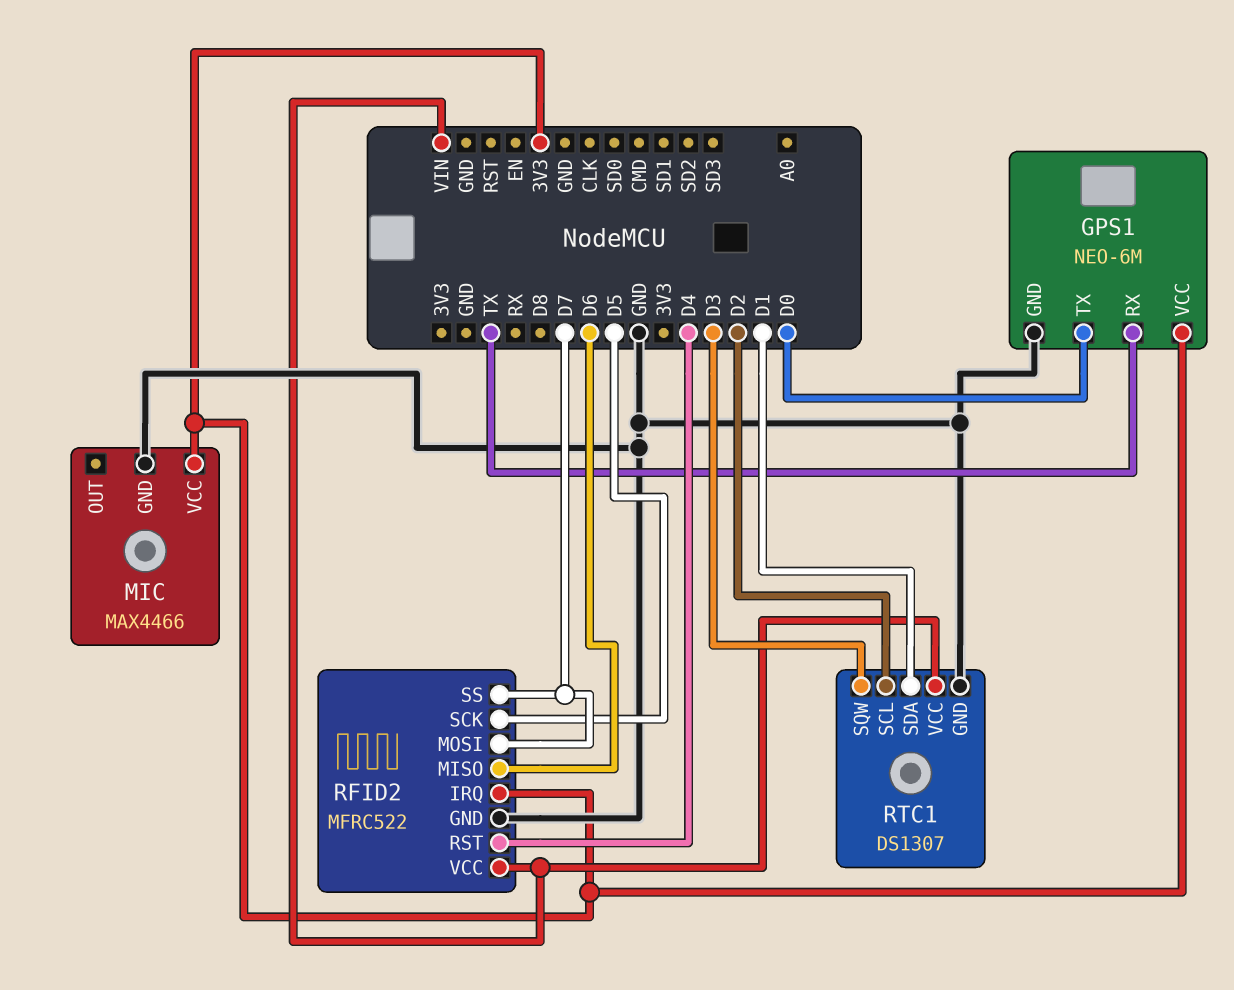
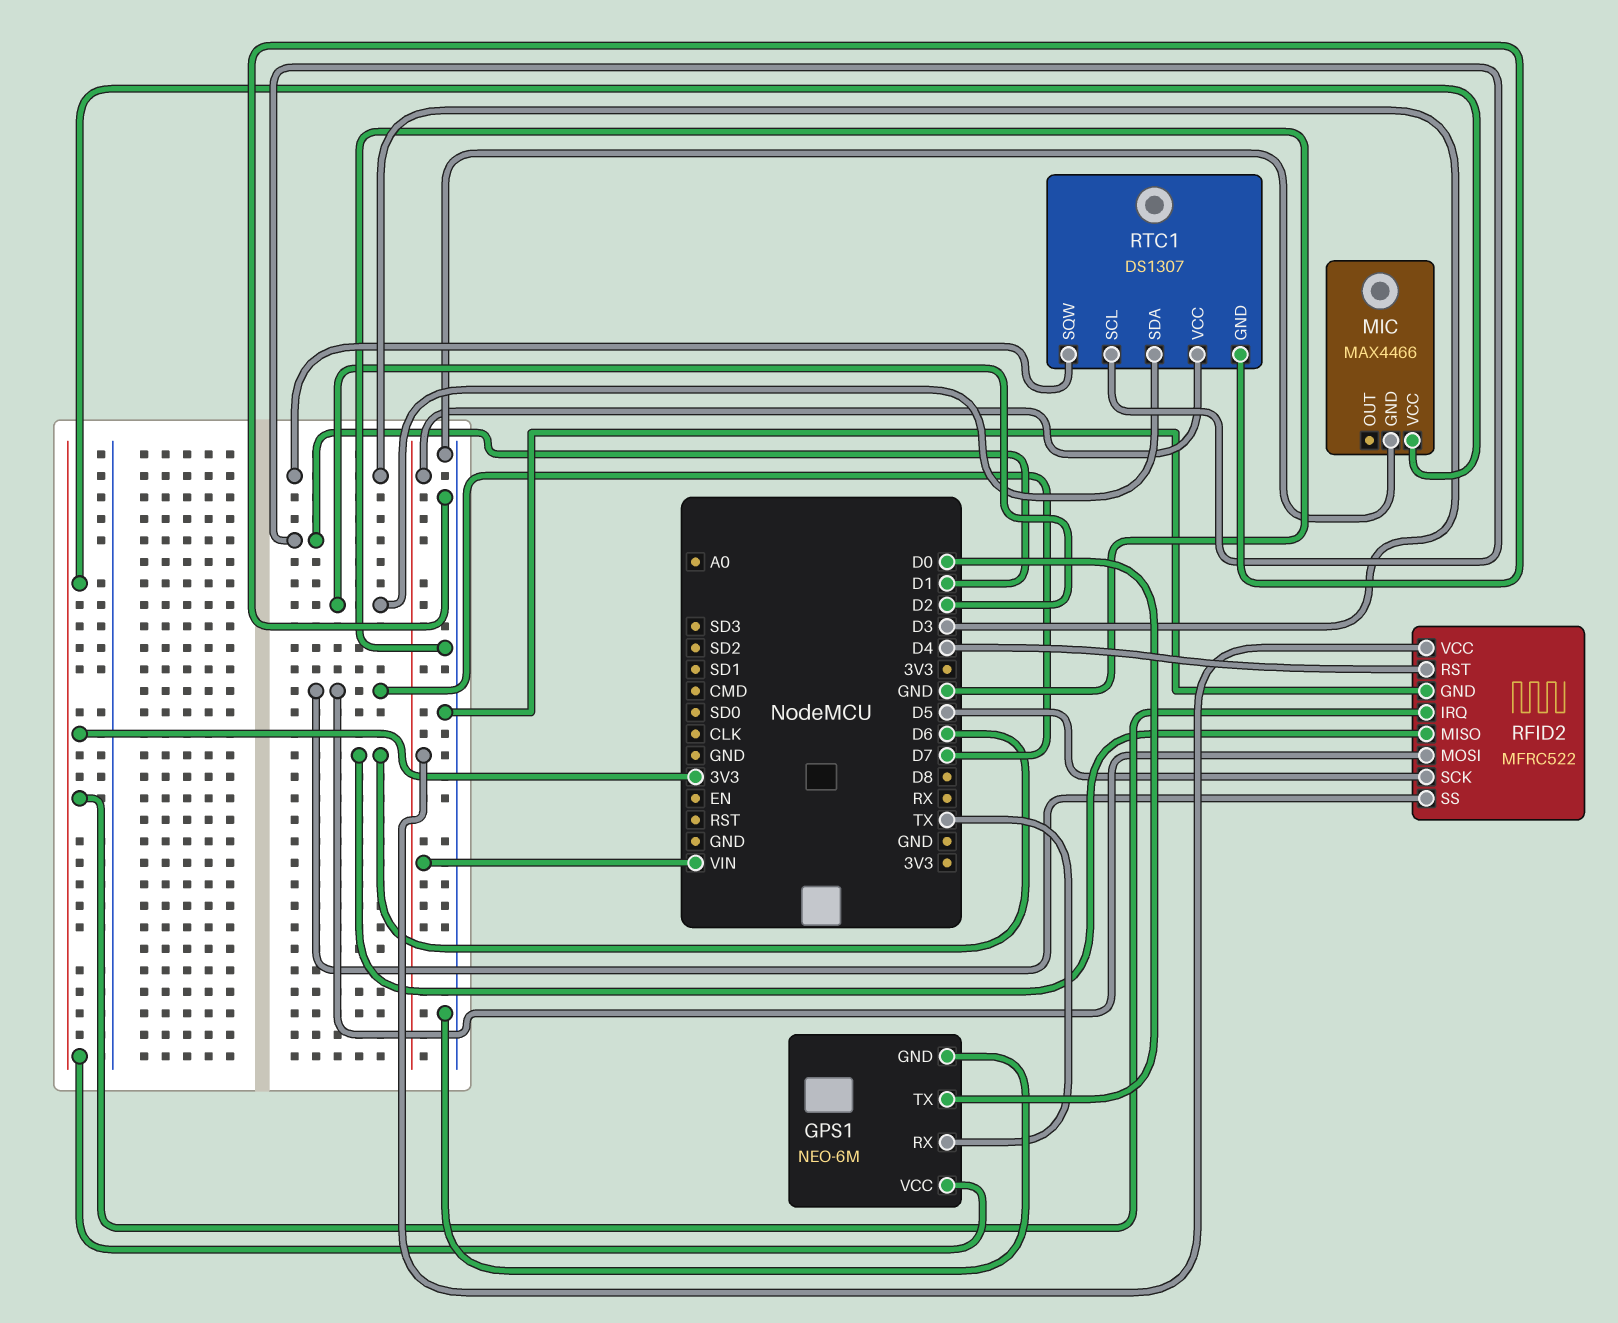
RTC1 pin SCL: D2 -> D1
RTC1 pin SDA: D1 -> D2

